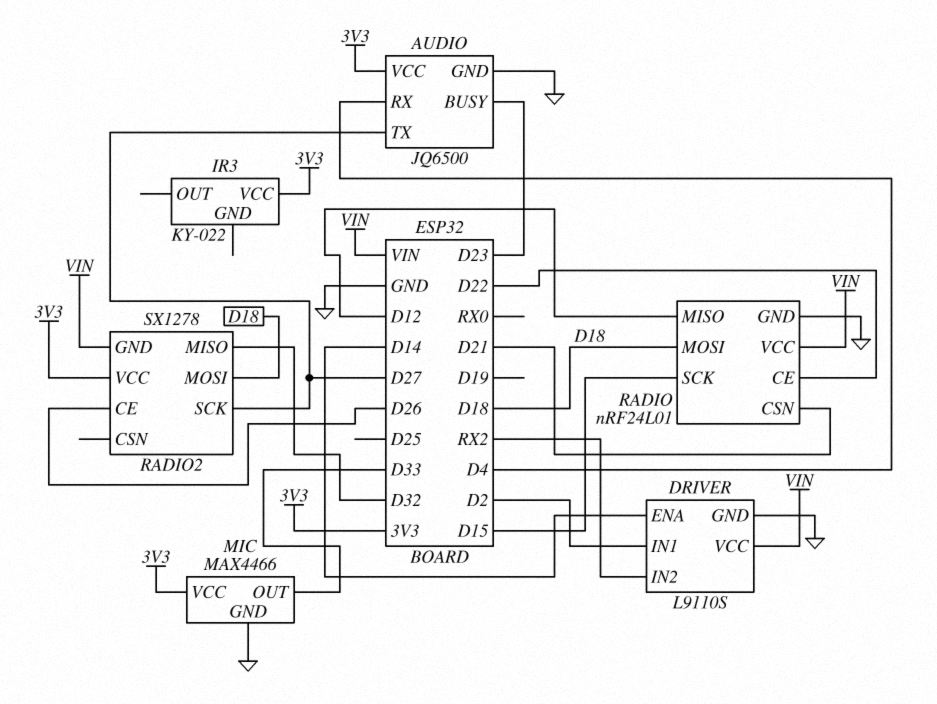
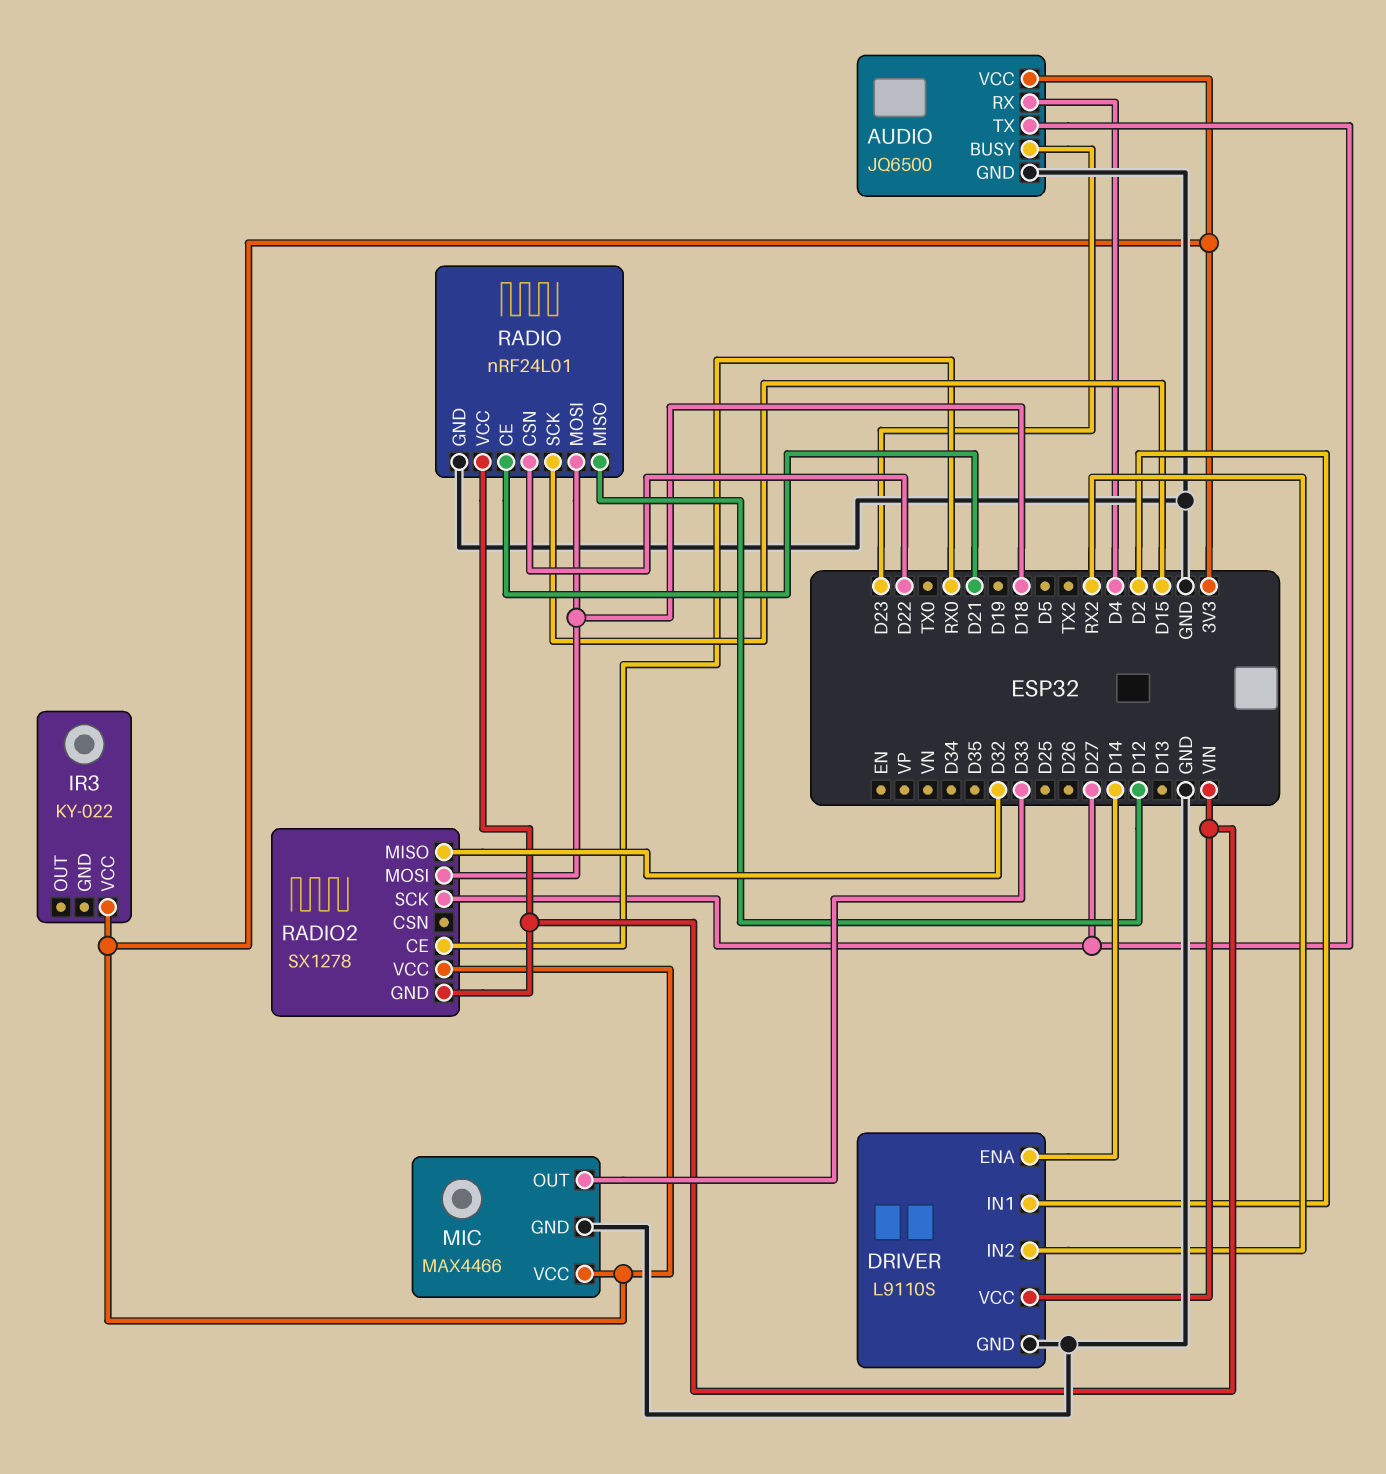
RADIO pin CE: D22 -> D21
RADIO pin CSN: D21 -> D22
RADIO2 pin CE: D26 -> RX0

